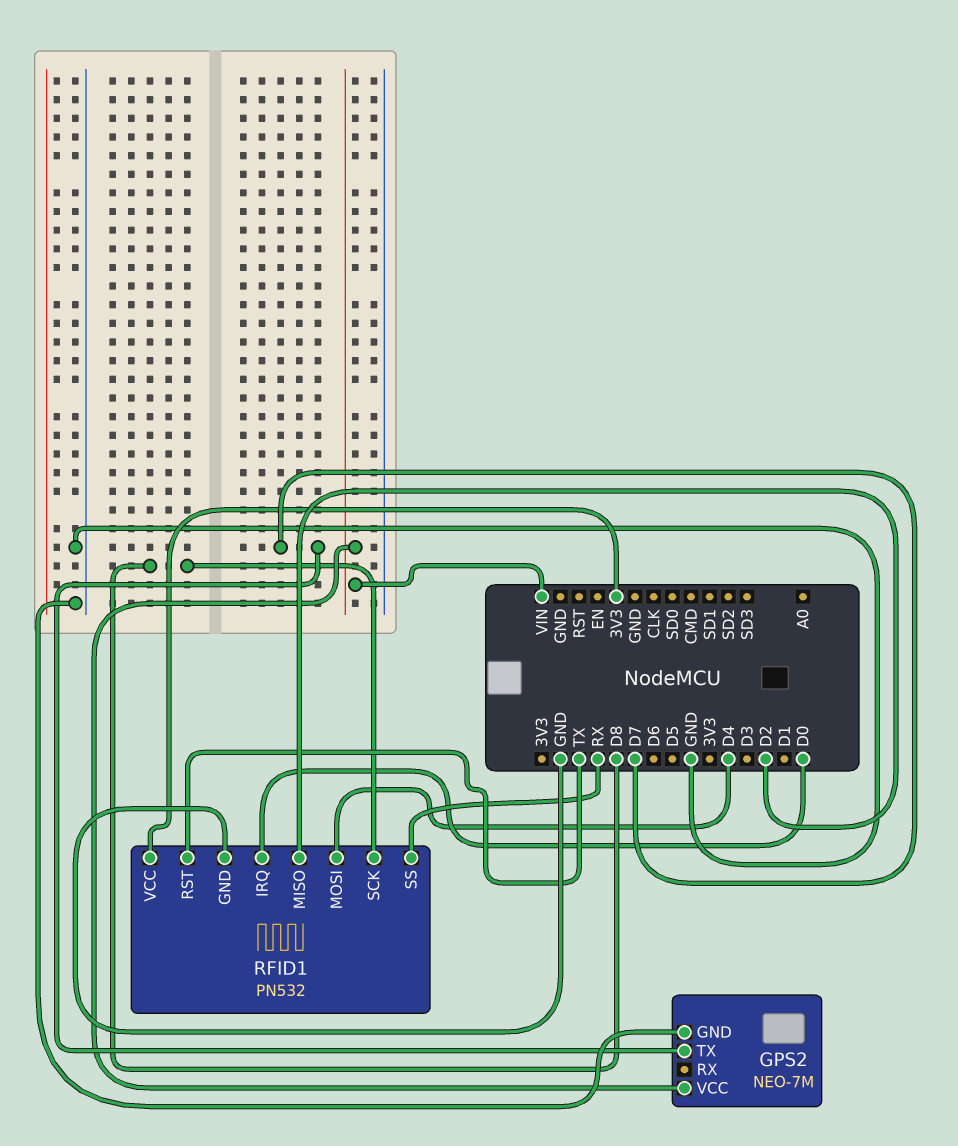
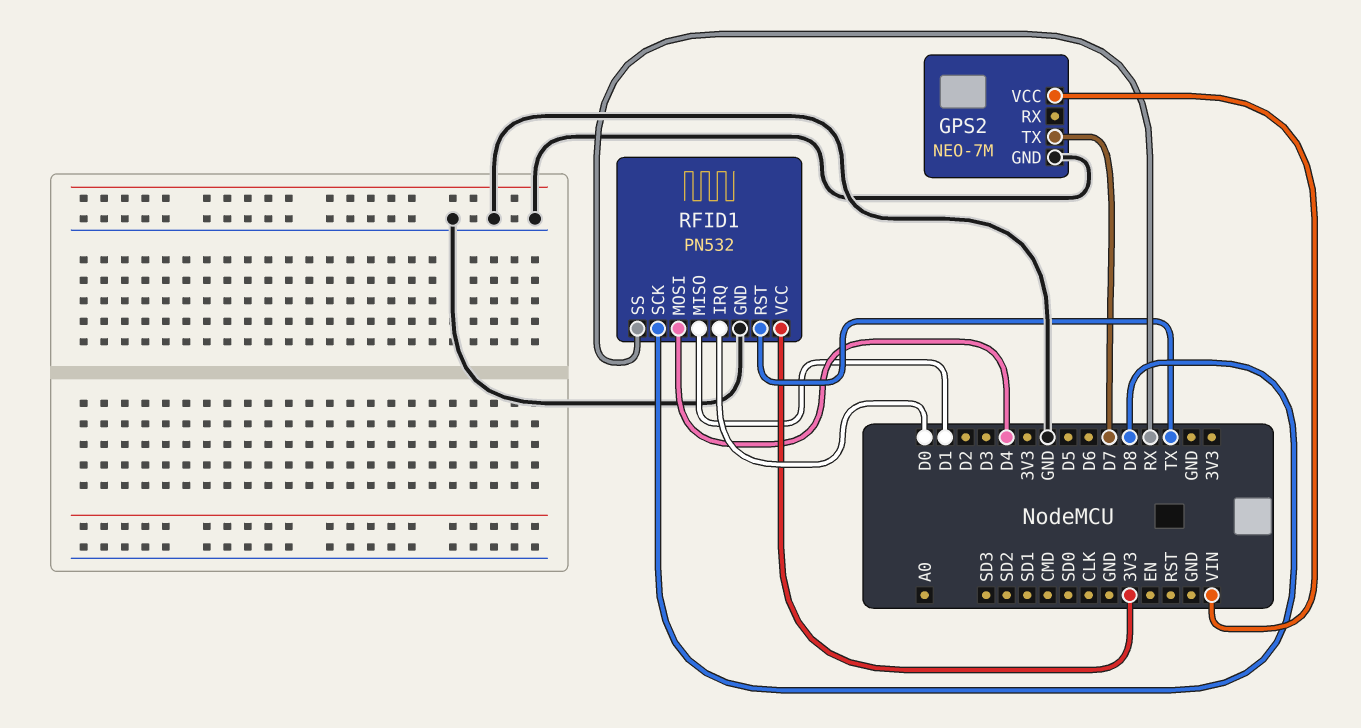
RFID1 pin MISO: D2 -> D1

